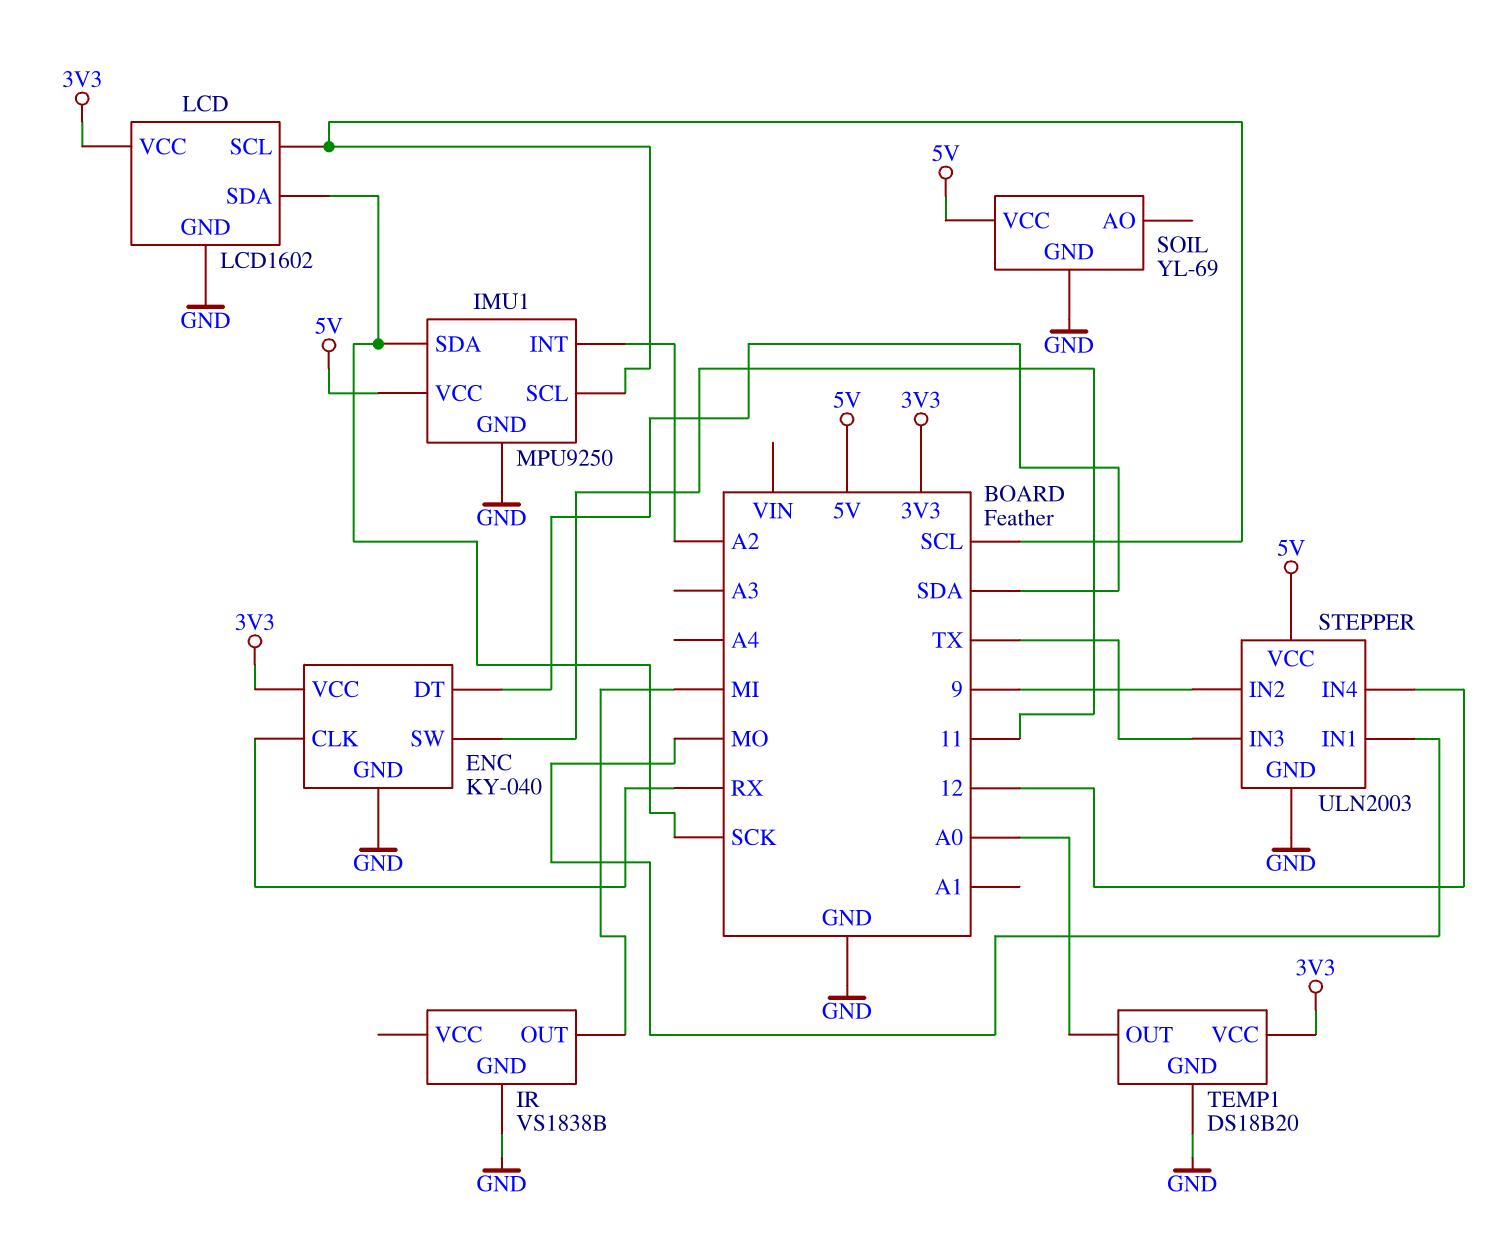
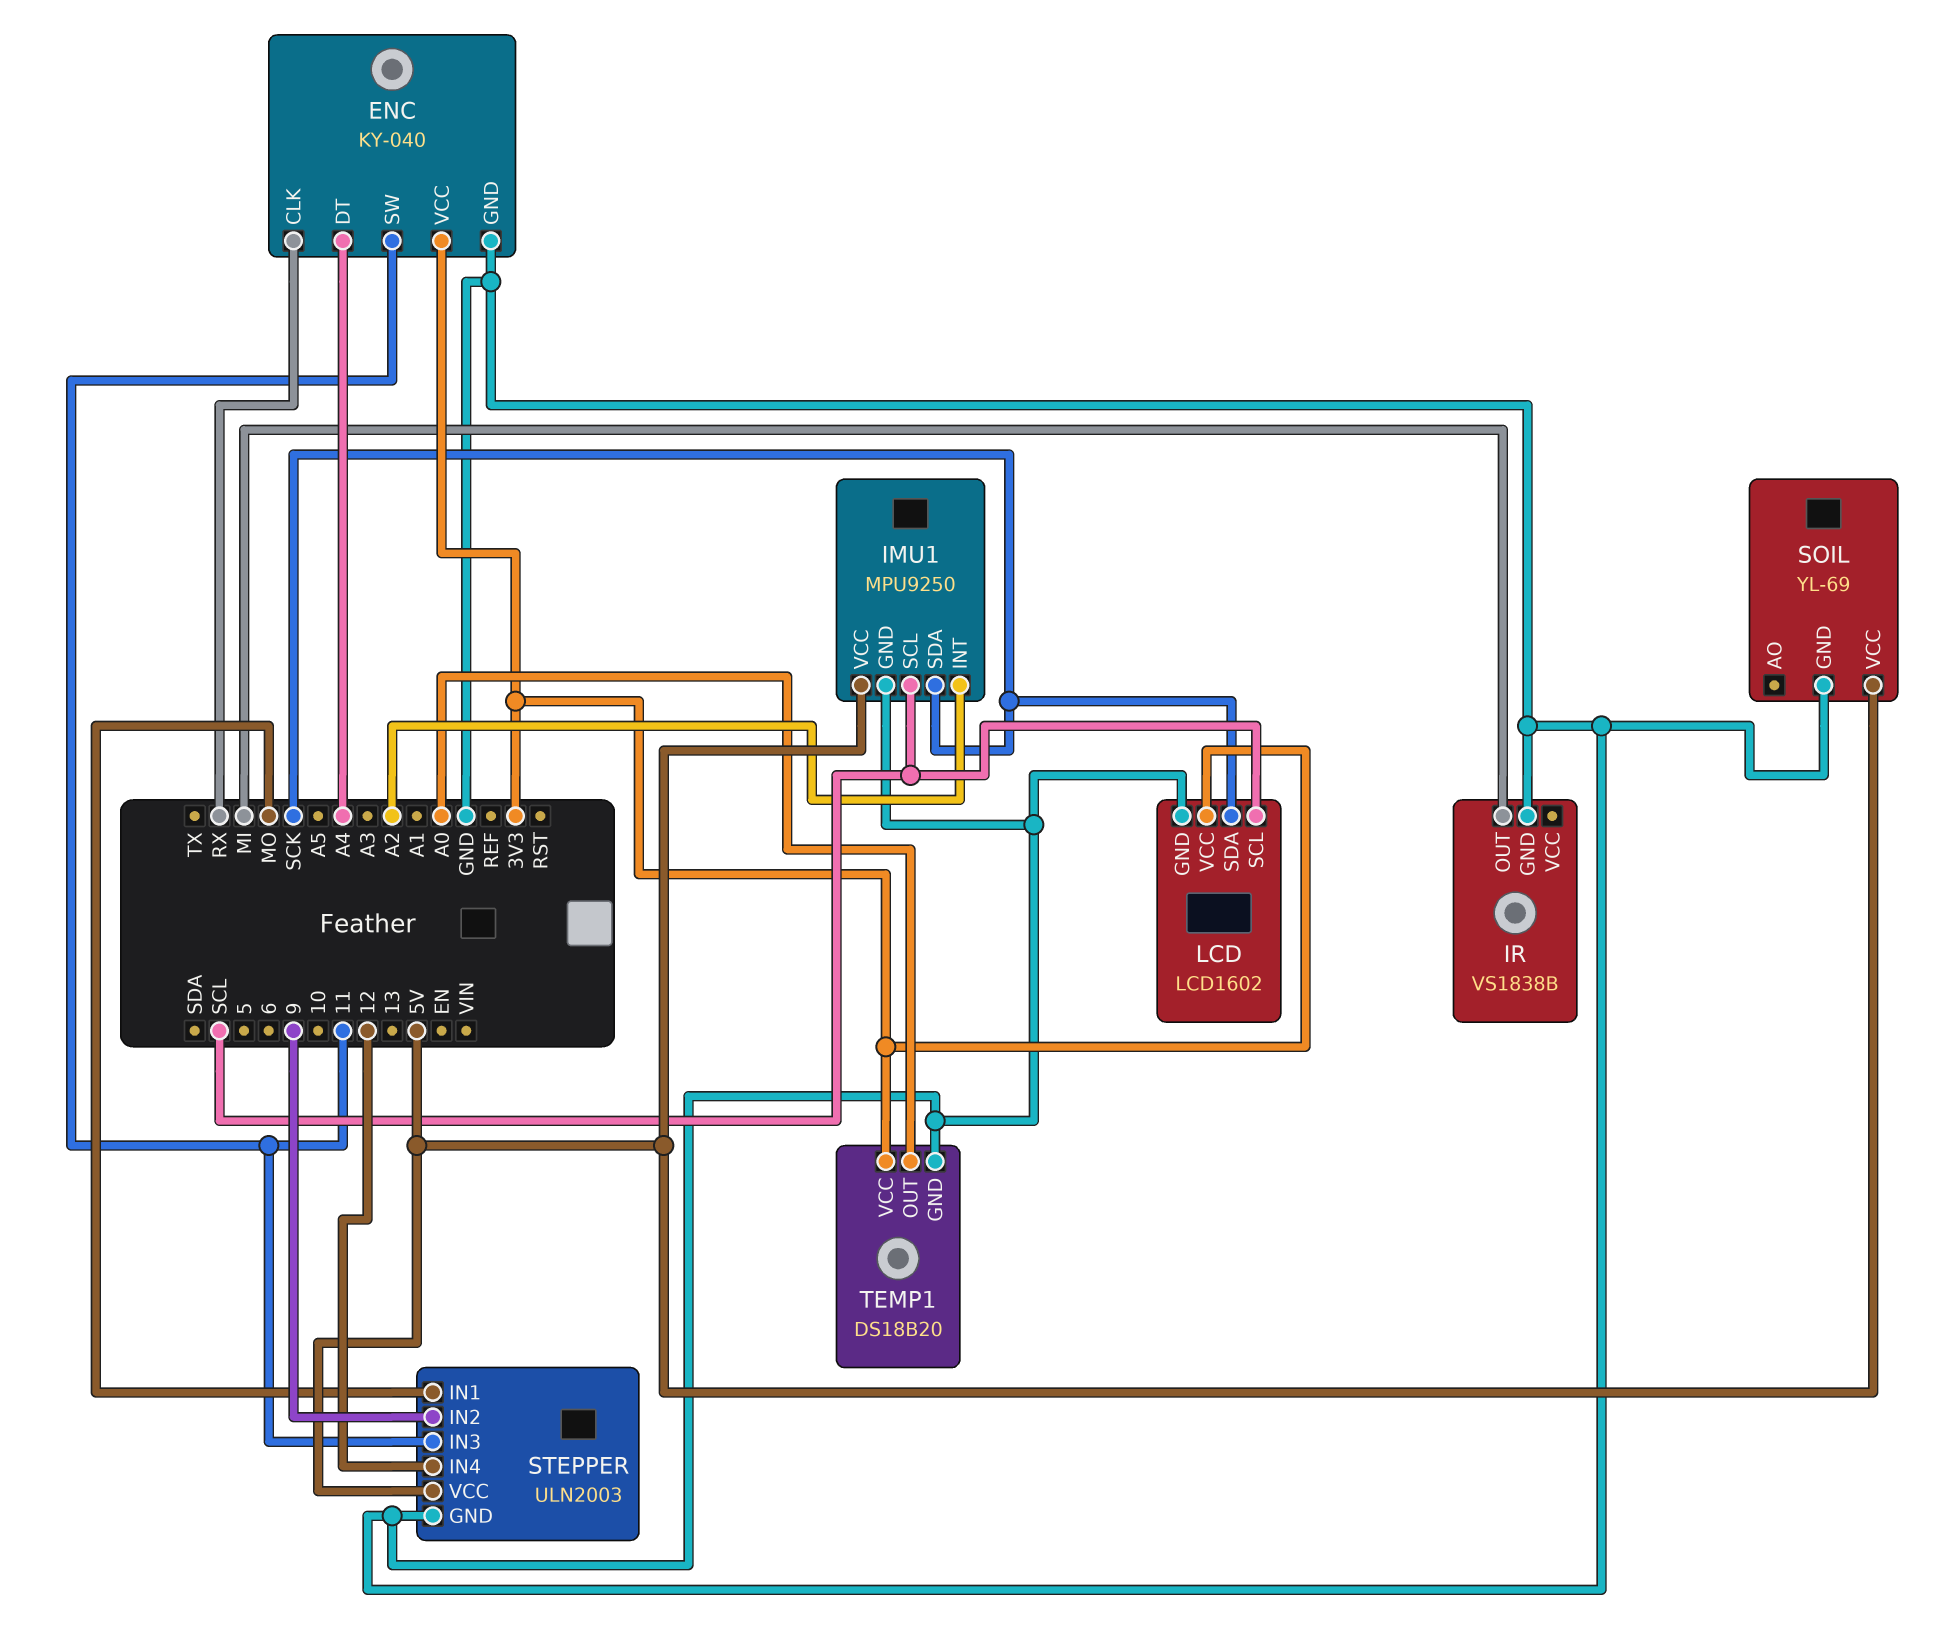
ENC pin DT: SDA -> A4
STEPPER pin IN3: TX -> 11

